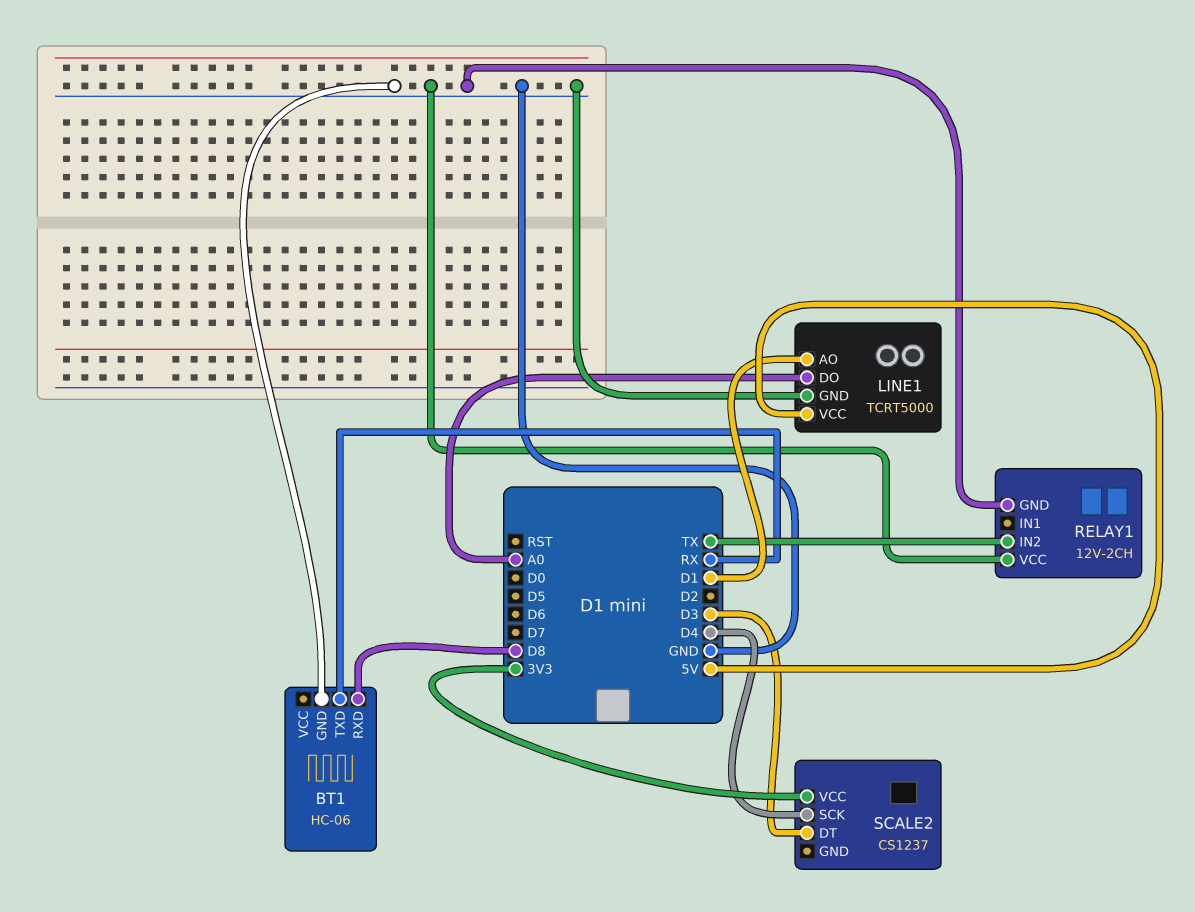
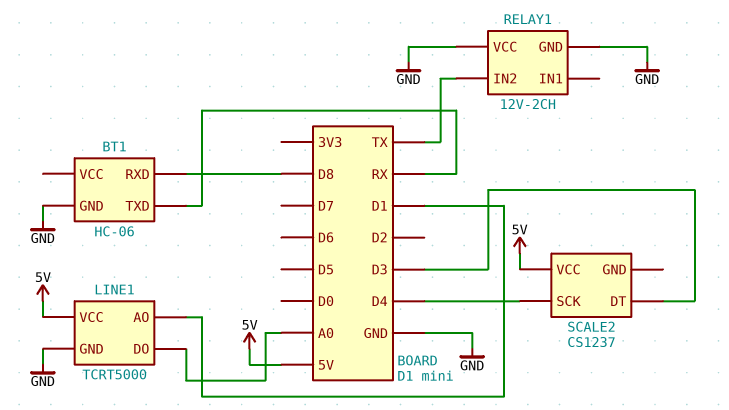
SCALE2 pin VCC: 3V3 -> 5V

